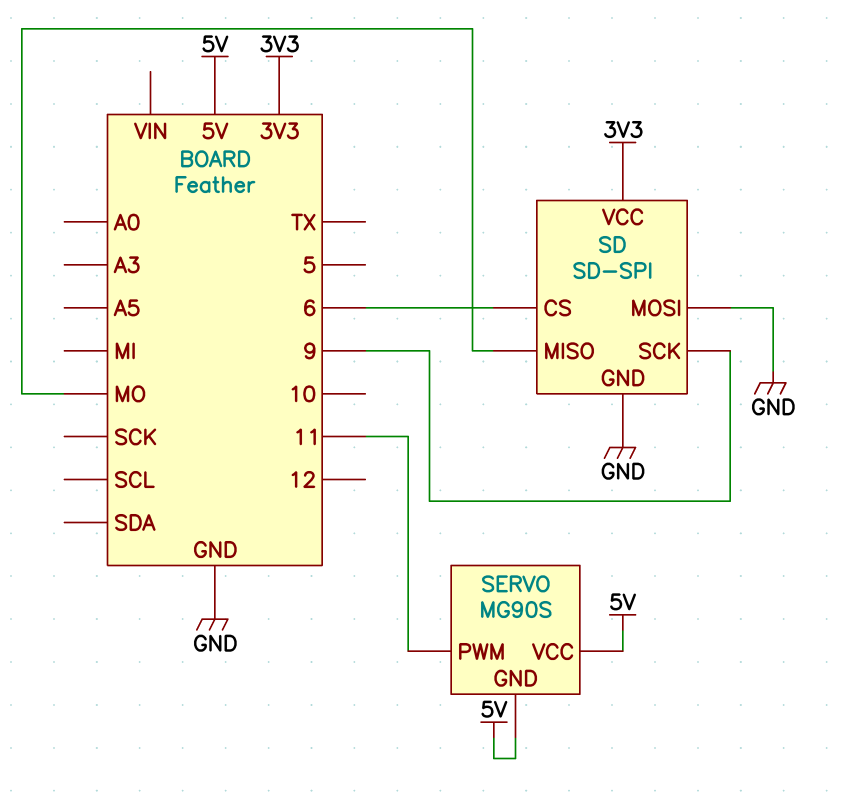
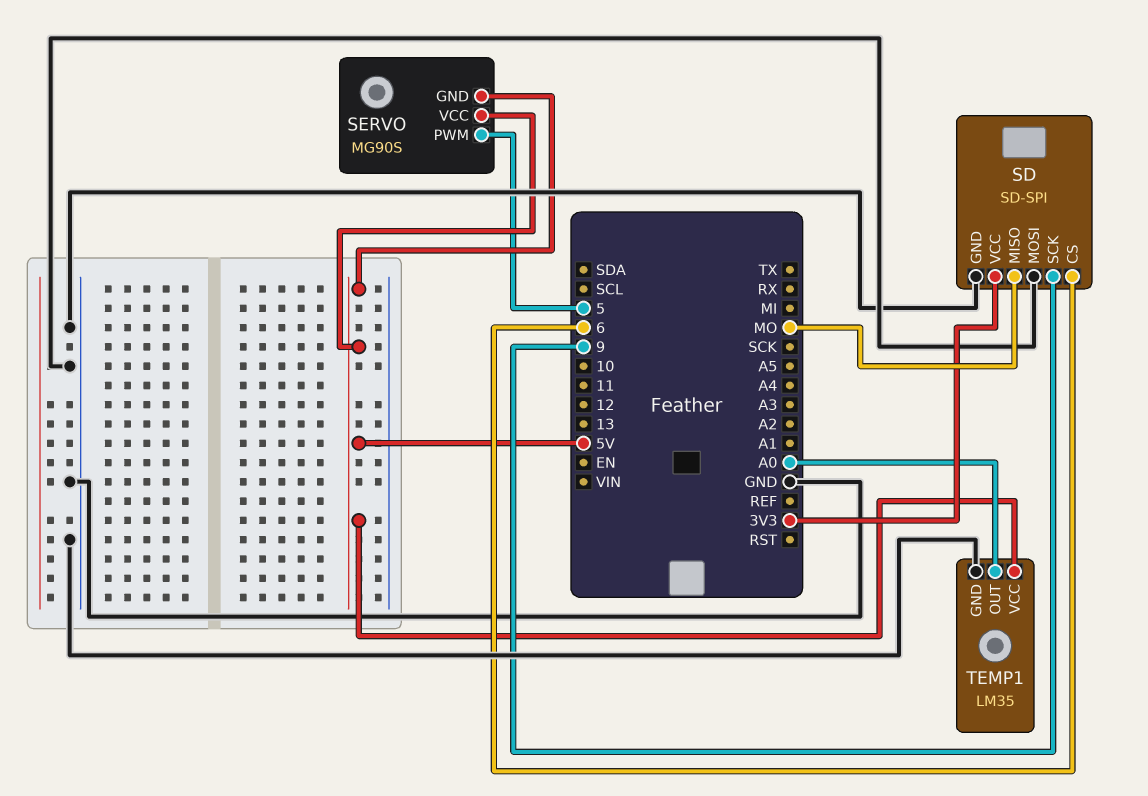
SERVO pin PWM: 11 -> 5
TEMP1: none -> LM35
TEMP1 pin GND: none -> GND
TEMP1 pin OUT: none -> A0
TEMP1 pin VCC: none -> 5V

